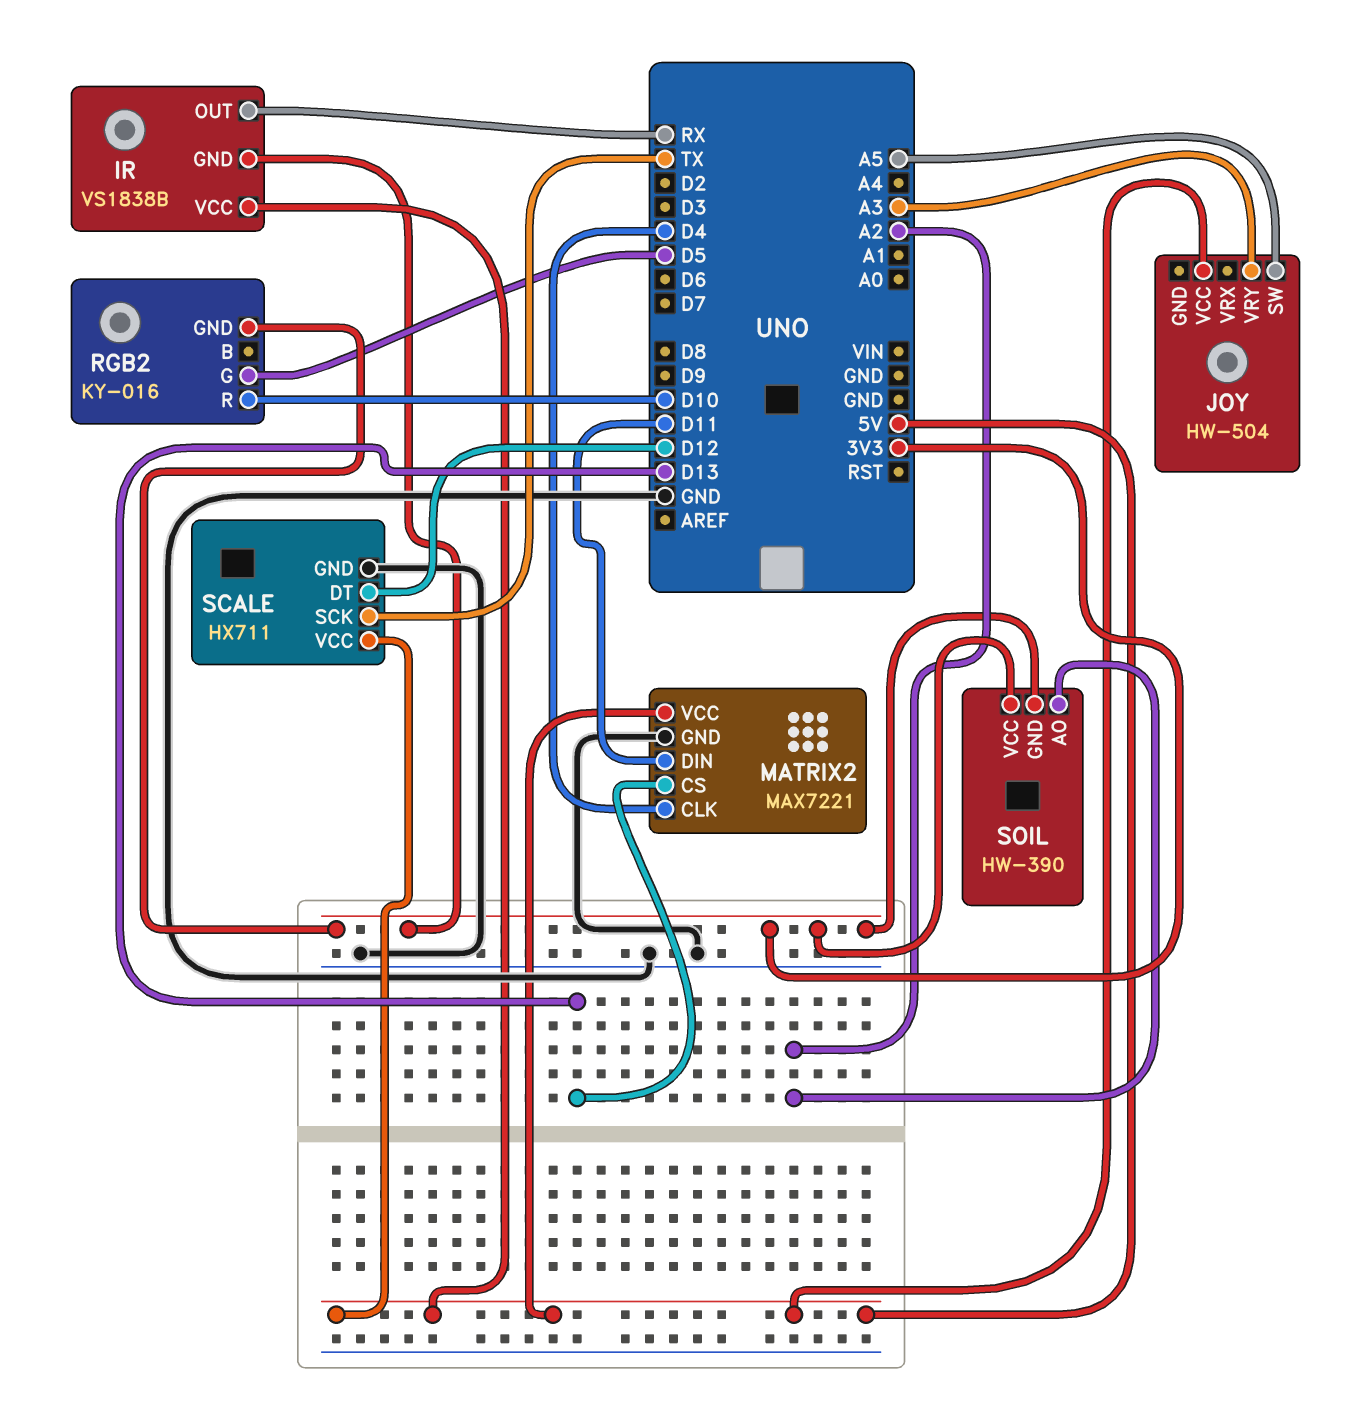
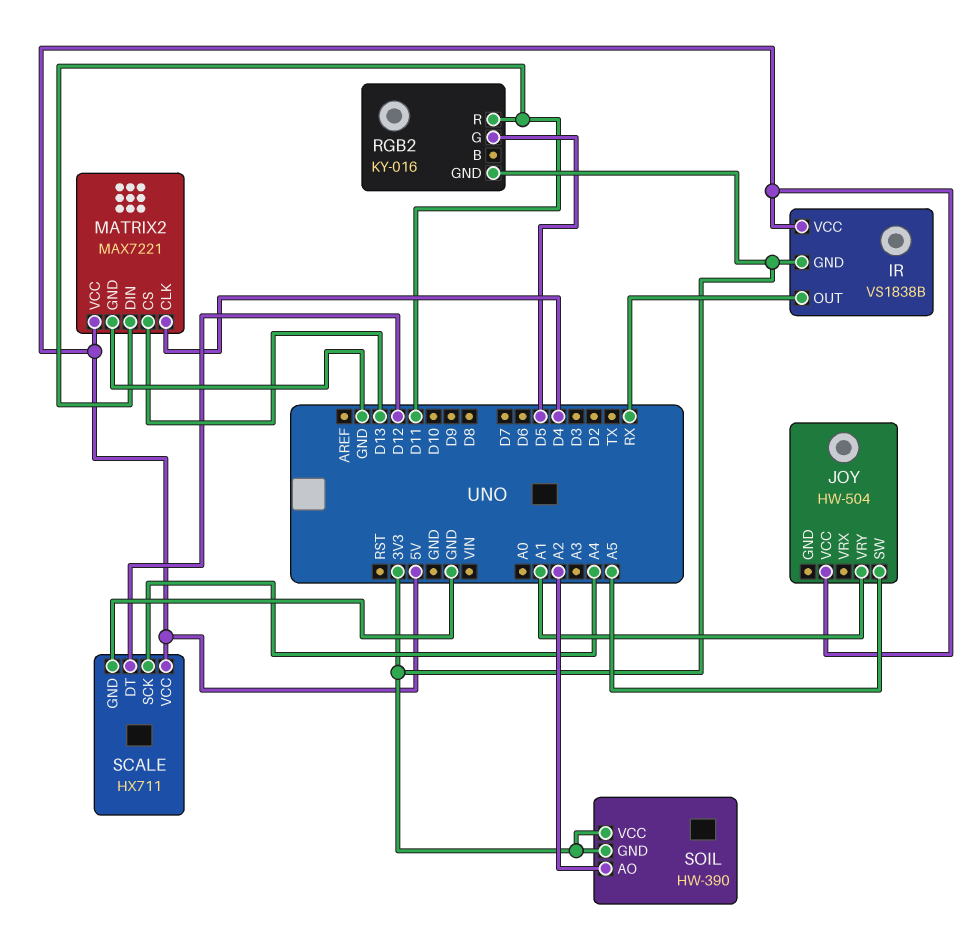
JOY pin VRY: A3 -> A1
RGB2 pin R: D10 -> D11
SCALE pin SCK: TX -> A4

